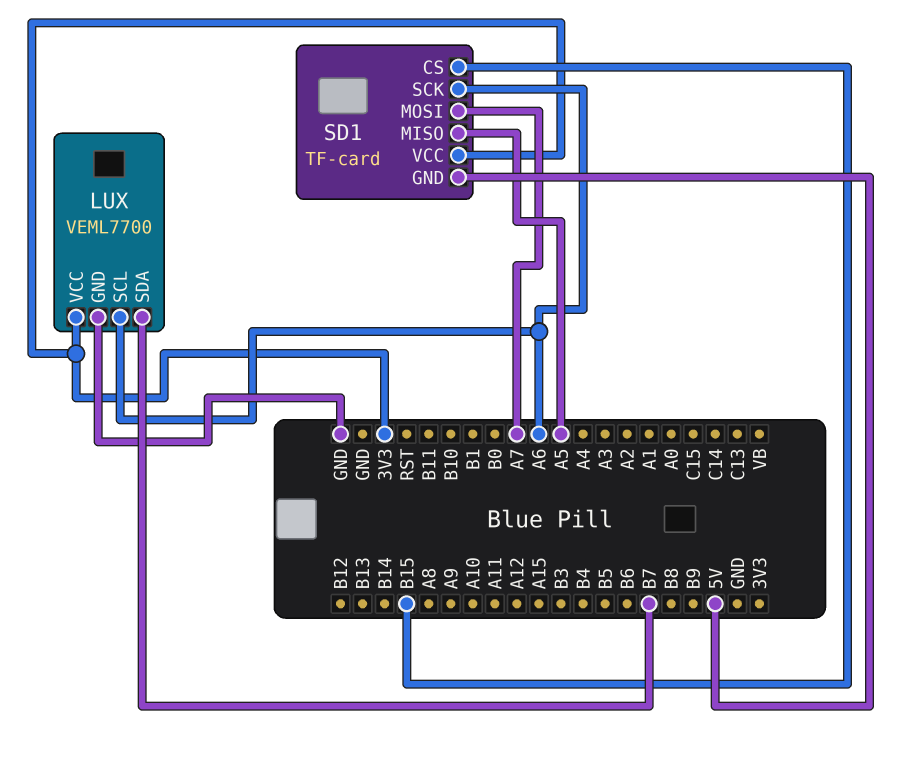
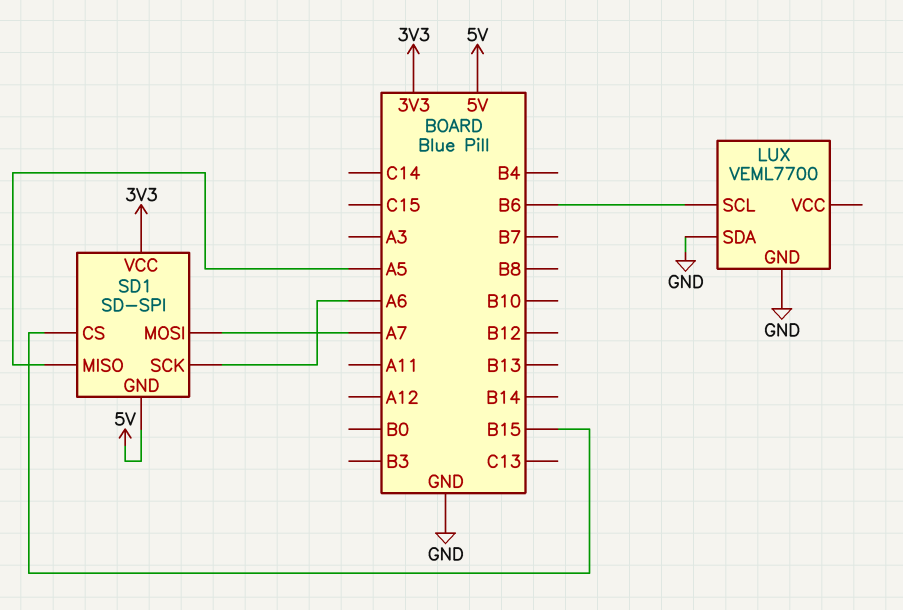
LUX pin SCL: A6 -> B6
LUX pin SDA: B7 -> GND
LUX pin VCC: 3V3 -> none
SD1: TF-card -> SD-SPI

